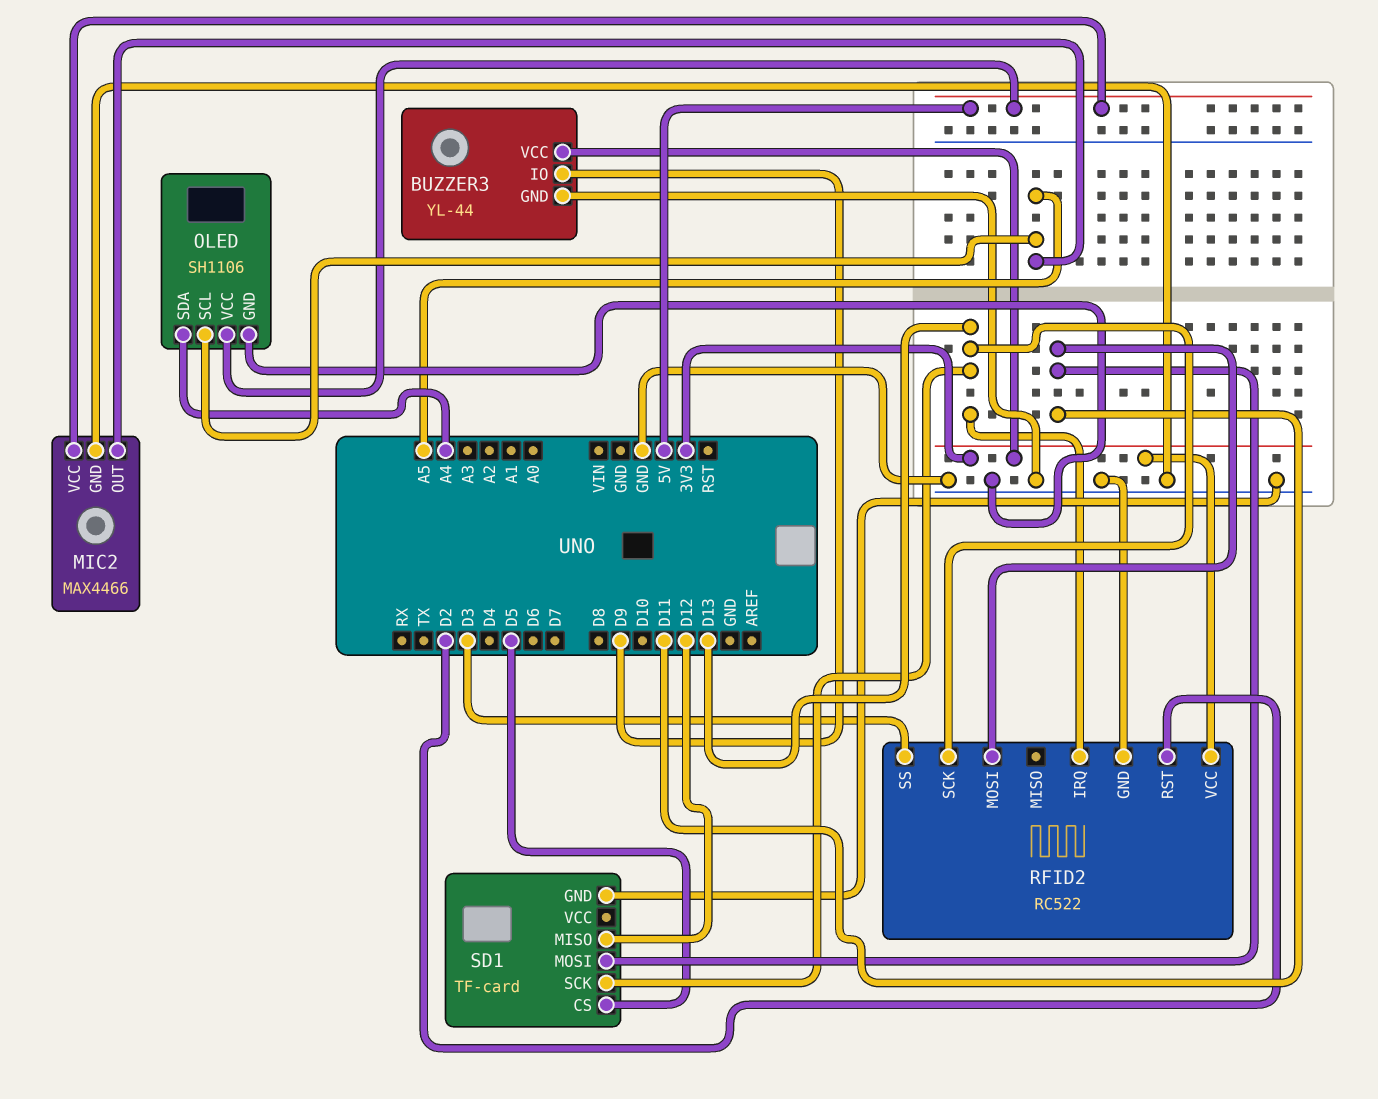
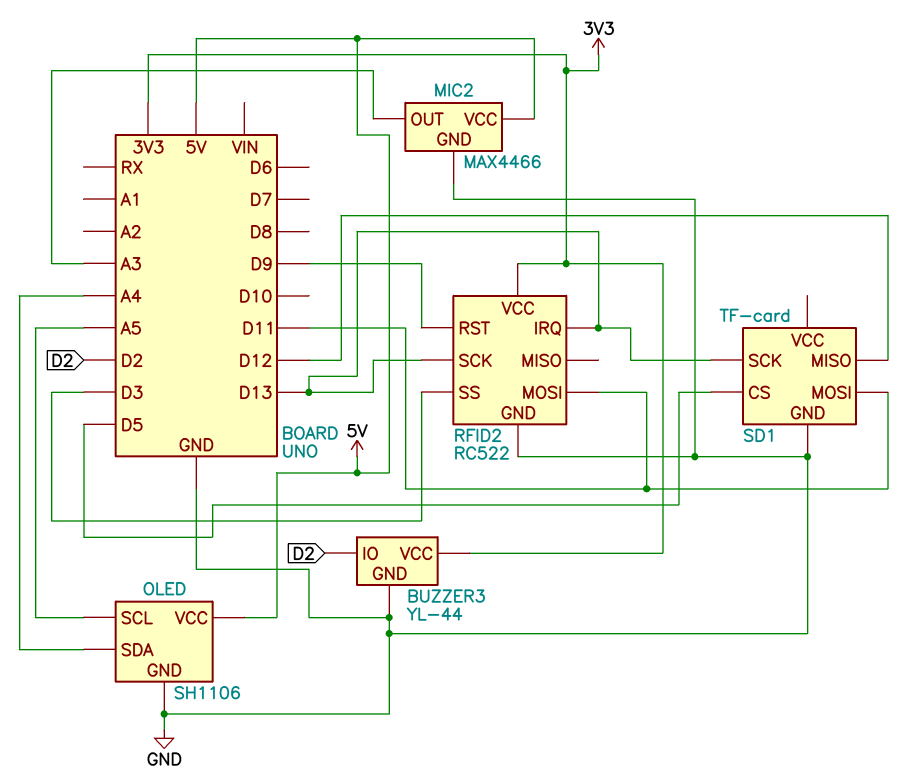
BUZZER3 pin IO: D9 -> D2
MIC2 pin OUT: A5 -> A3
RFID2 pin RST: D2 -> D9

